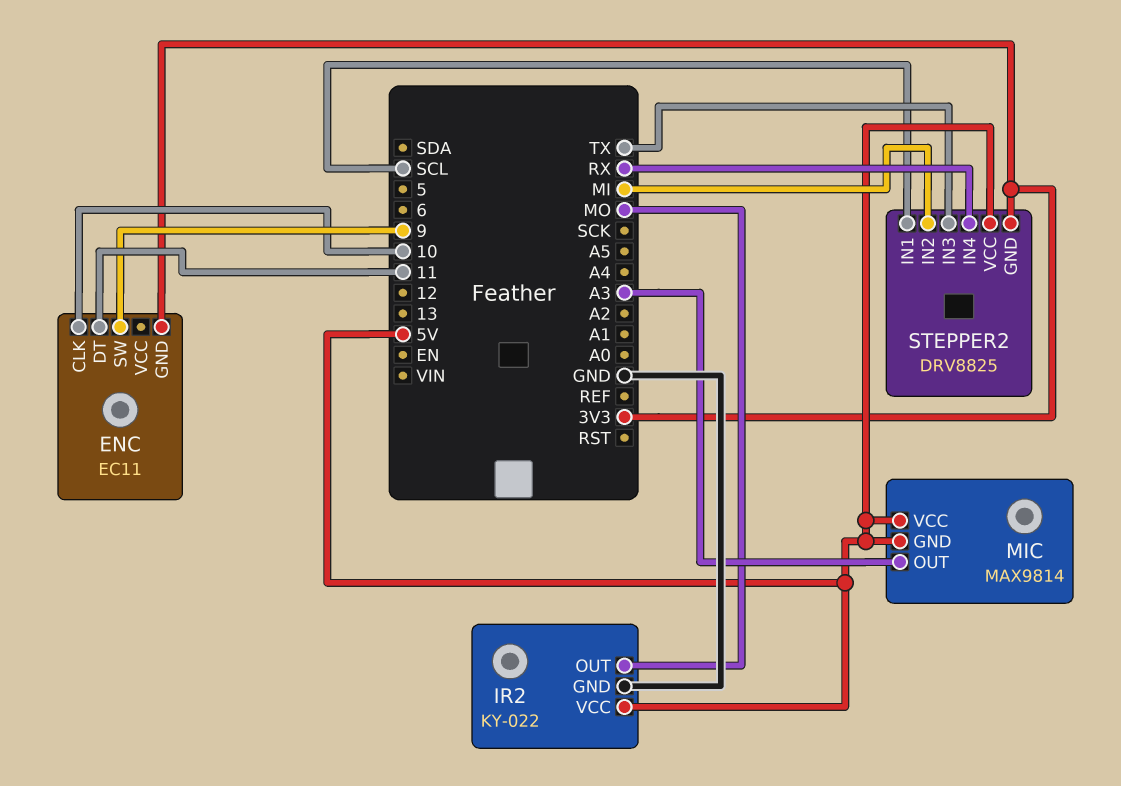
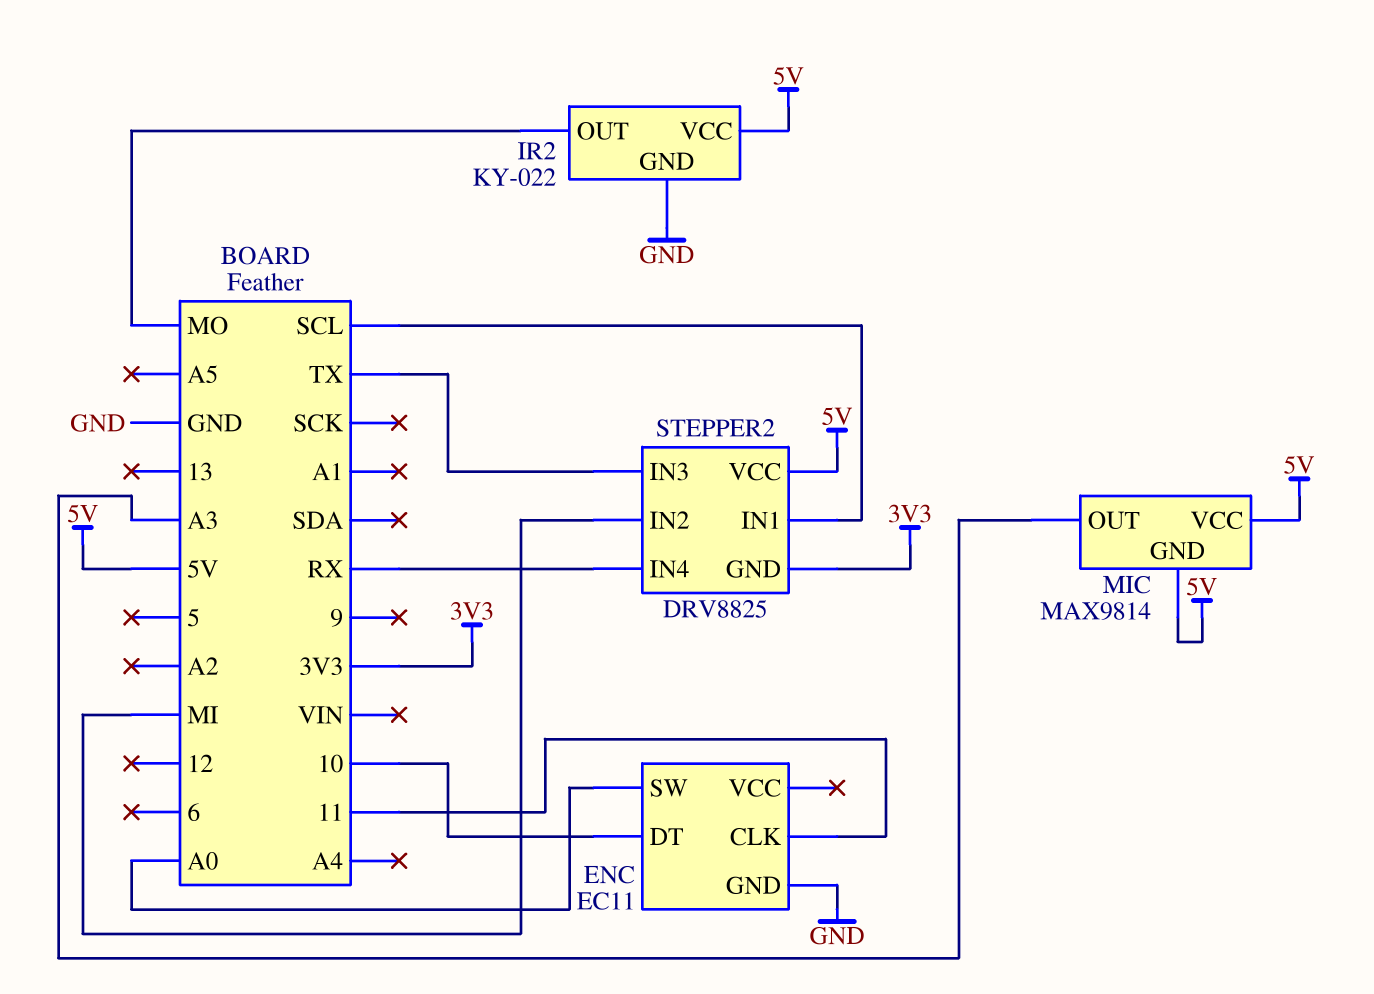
ENC pin CLK: 10 -> 11
ENC pin DT: 11 -> 10
ENC pin GND: 3V3 -> GND
ENC pin SW: 9 -> A0

